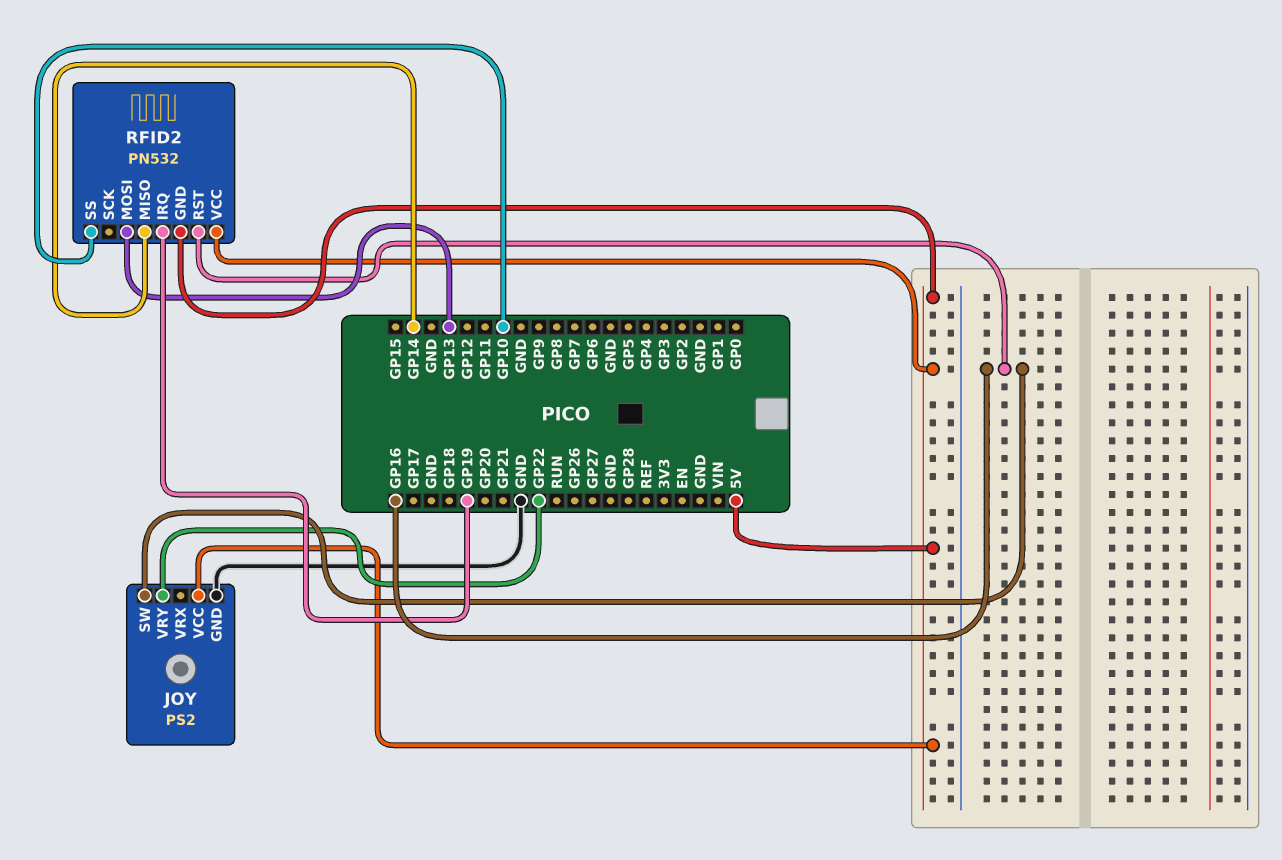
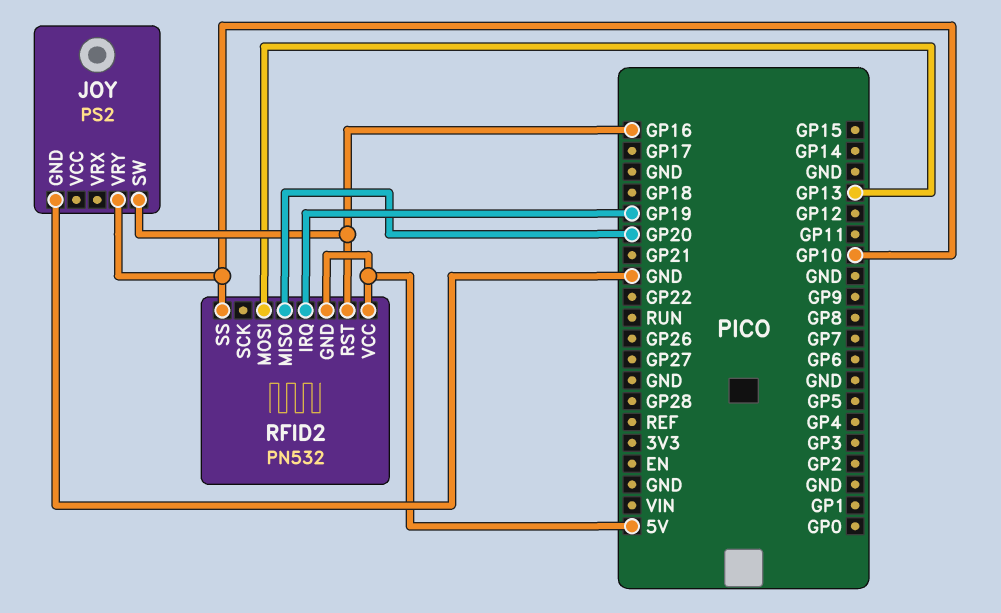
JOY pin VCC: 5V -> none
JOY pin VRY: GP22 -> GP10
RFID2 pin MISO: GP14 -> GP20

